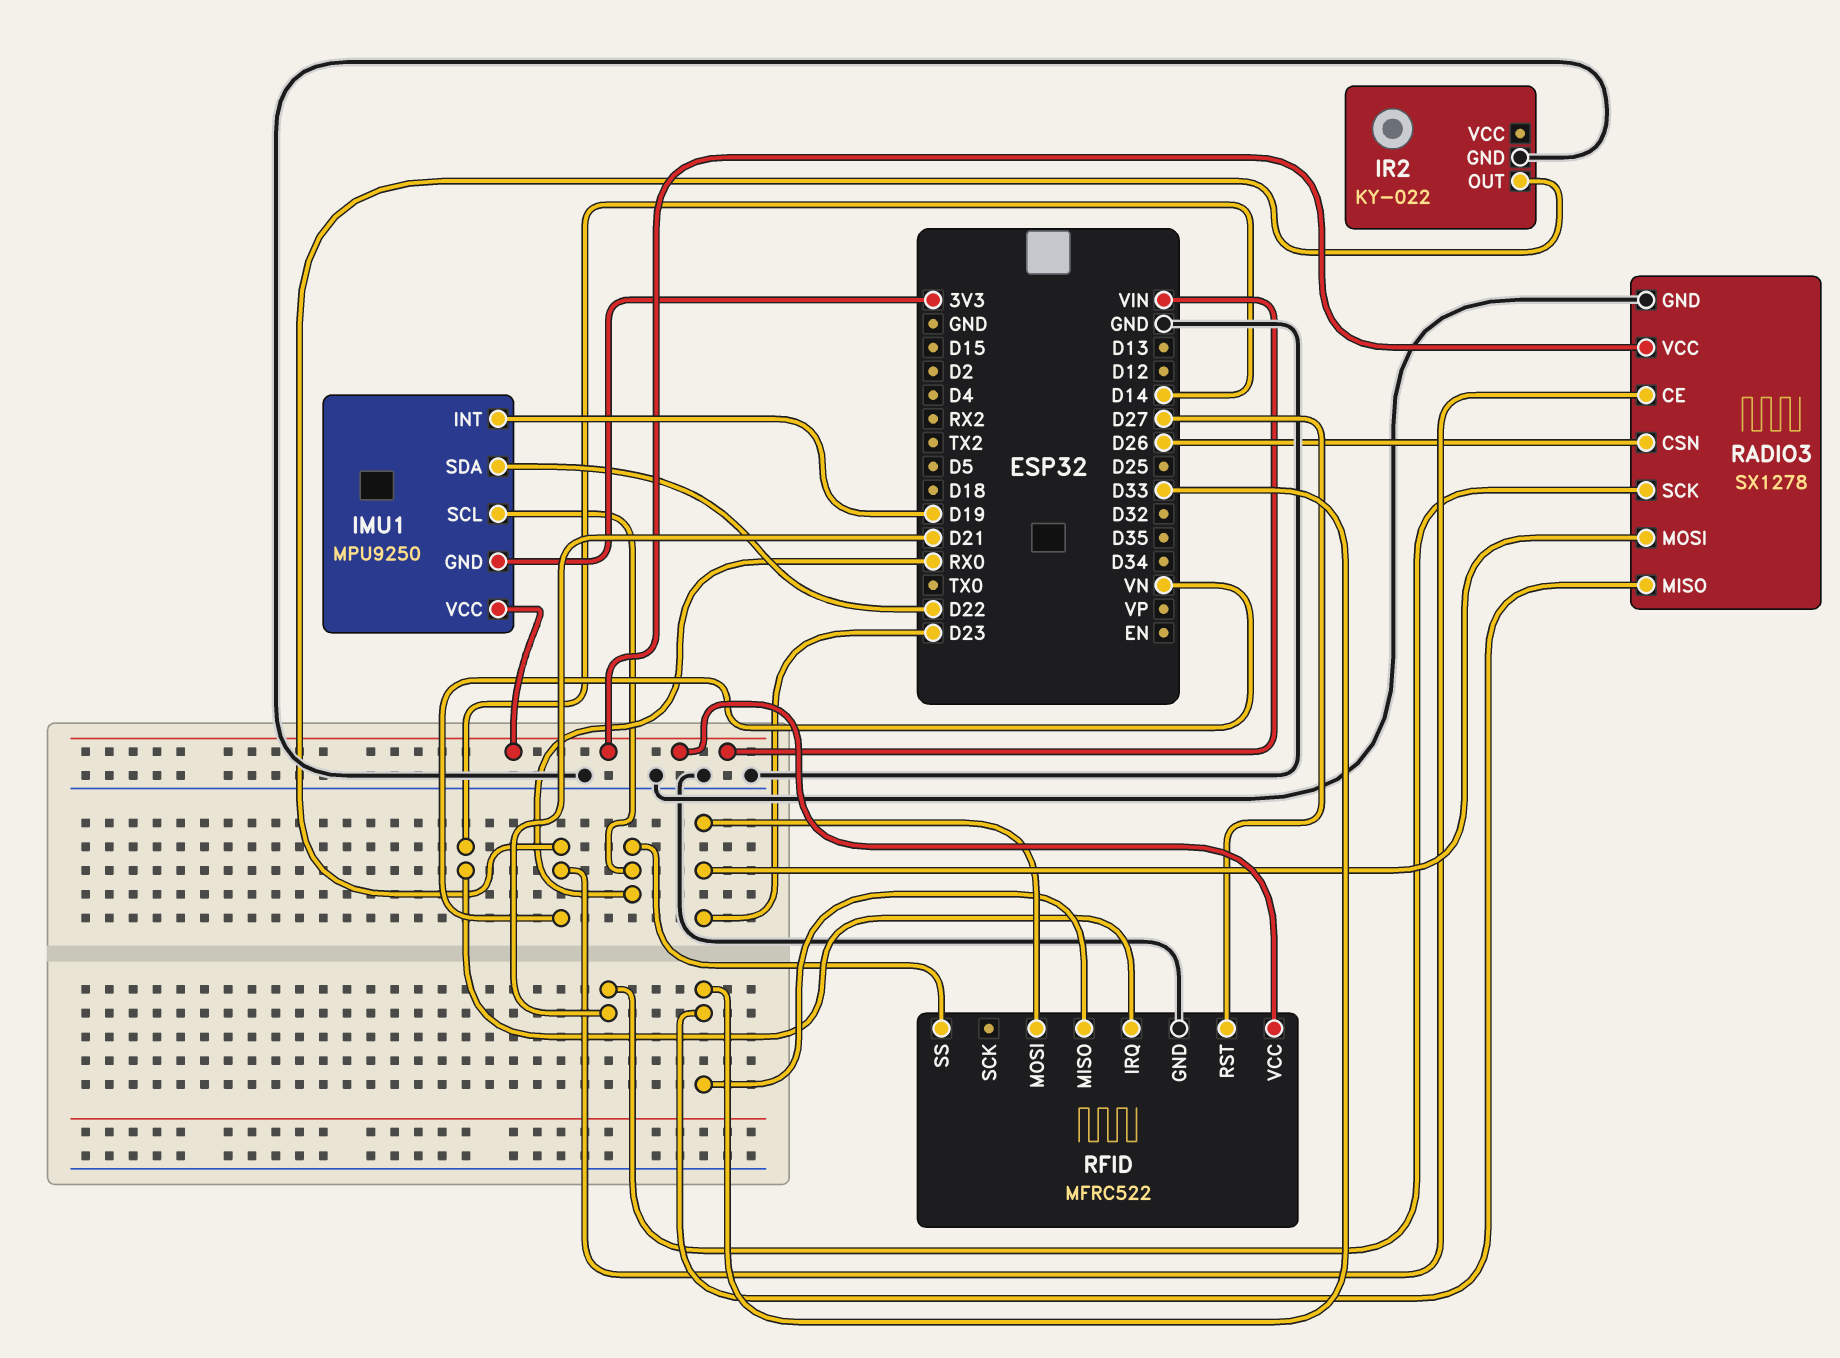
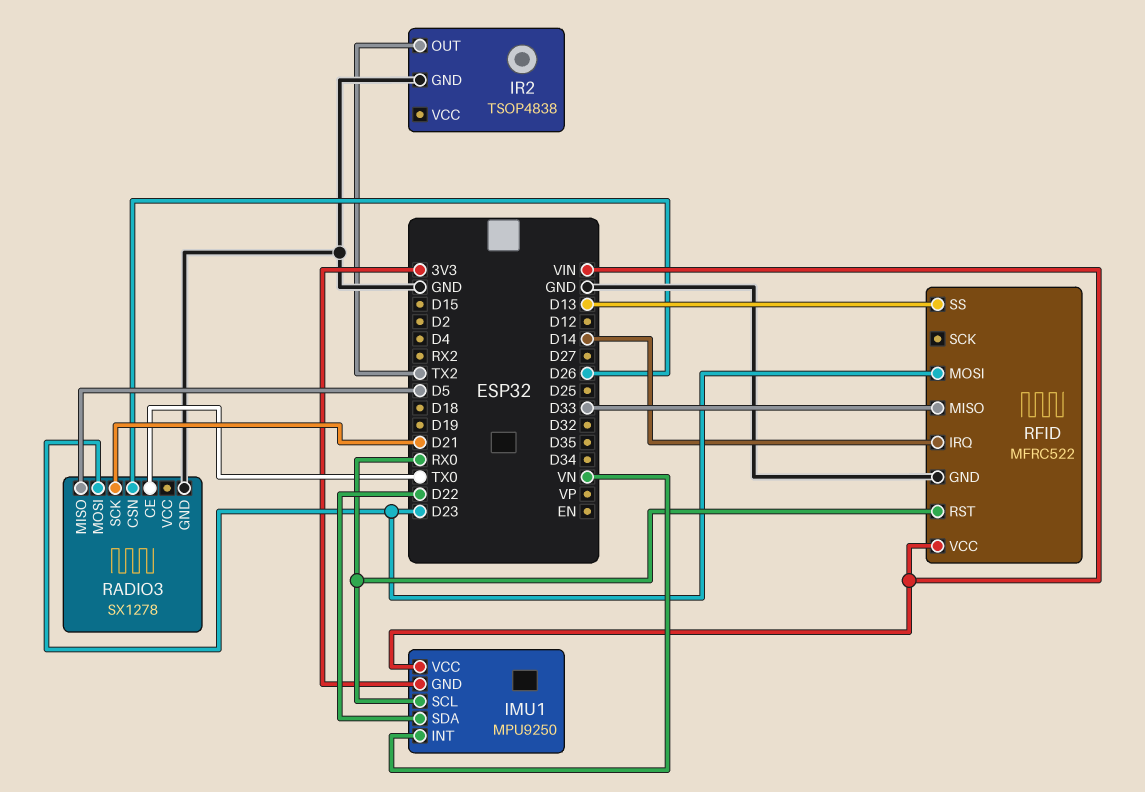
IMU1 pin INT: D19 -> VN
IR2: KY-022 -> TSOP4838
IR2 pin OUT: VN -> TX2
RADIO3 pin CE: VN -> TX0
RADIO3 pin MISO: D33 -> D5
RADIO3 pin VCC: VIN -> none
RFID pin RST: D27 -> RX0
RFID pin SS: RX0 -> D13

